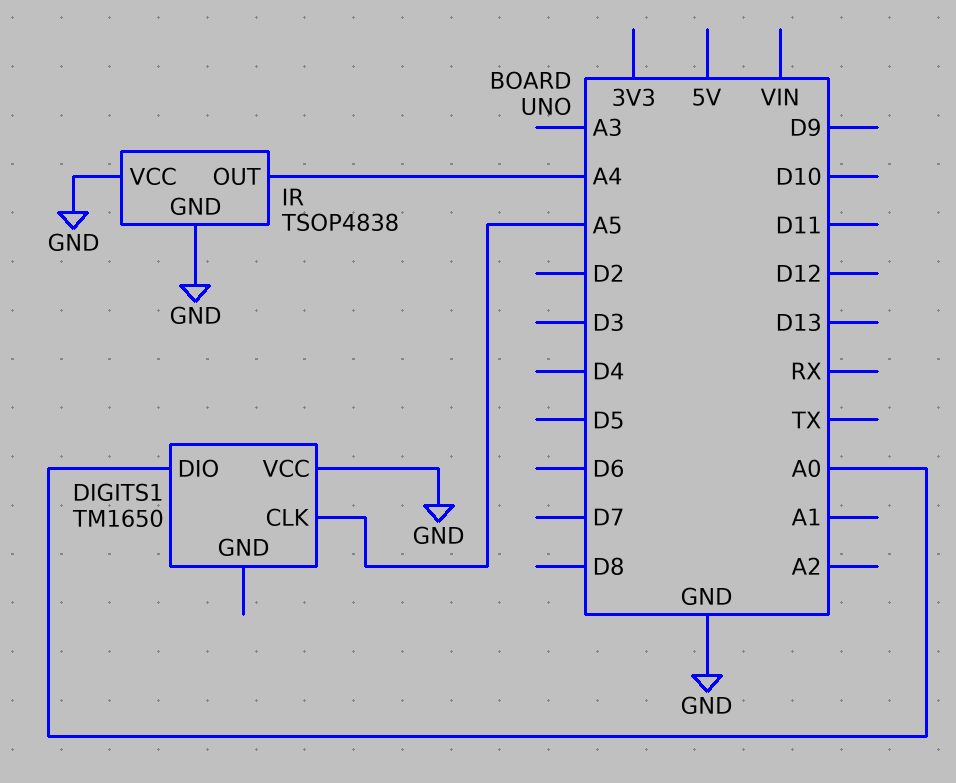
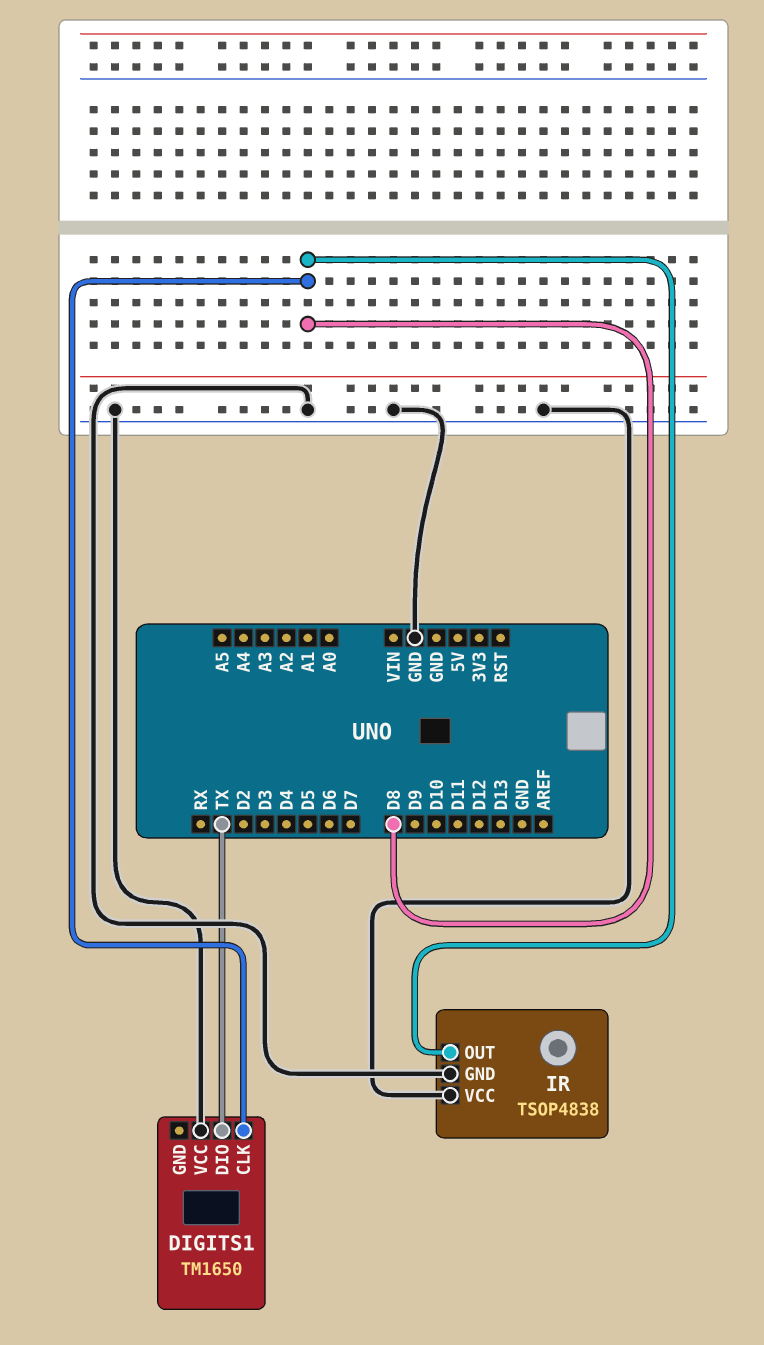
DIGITS1 pin CLK: A5 -> D8
DIGITS1 pin DIO: A0 -> TX
IR pin OUT: A4 -> D8

